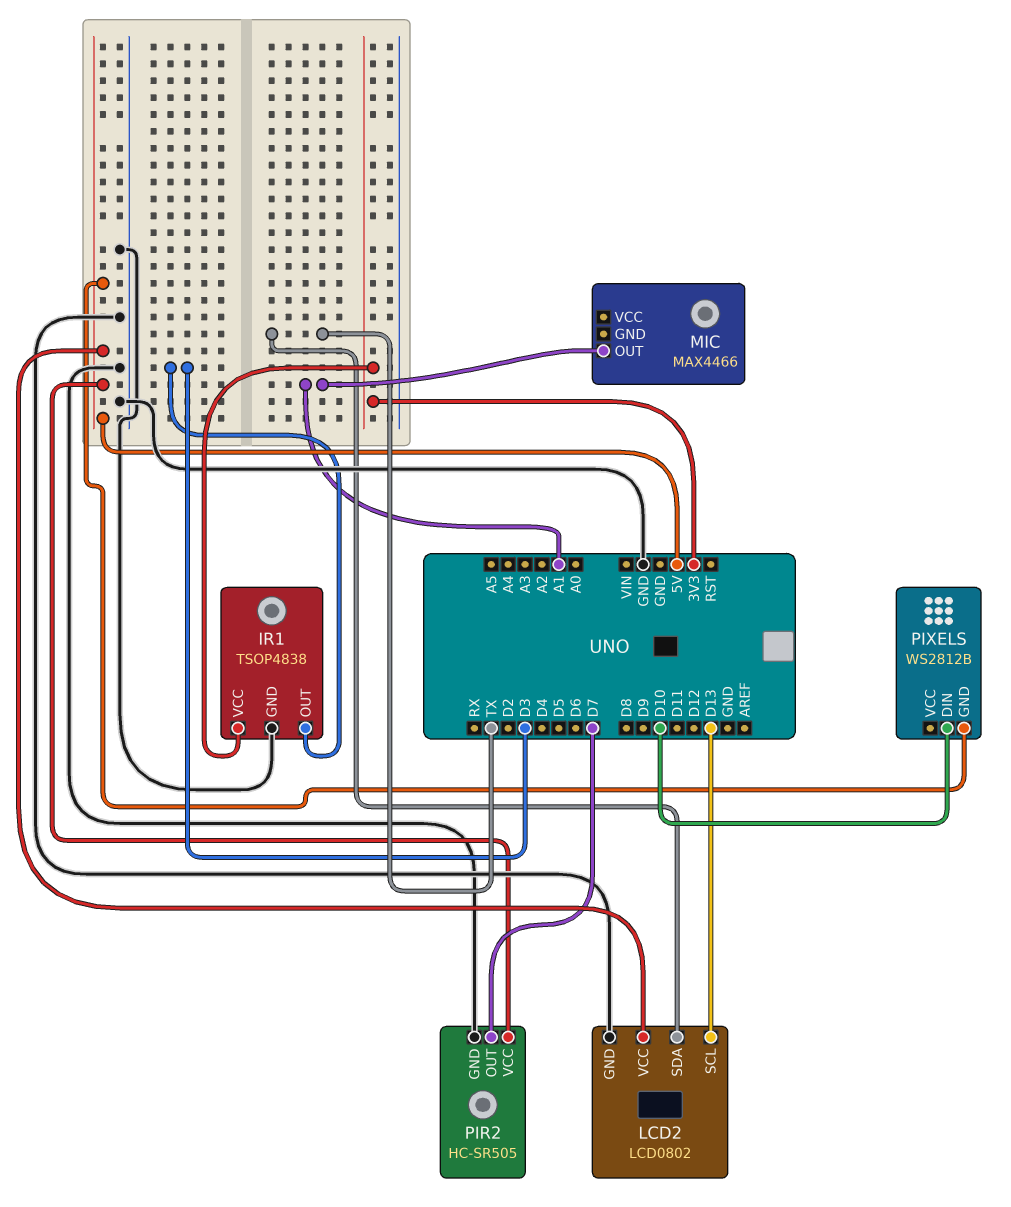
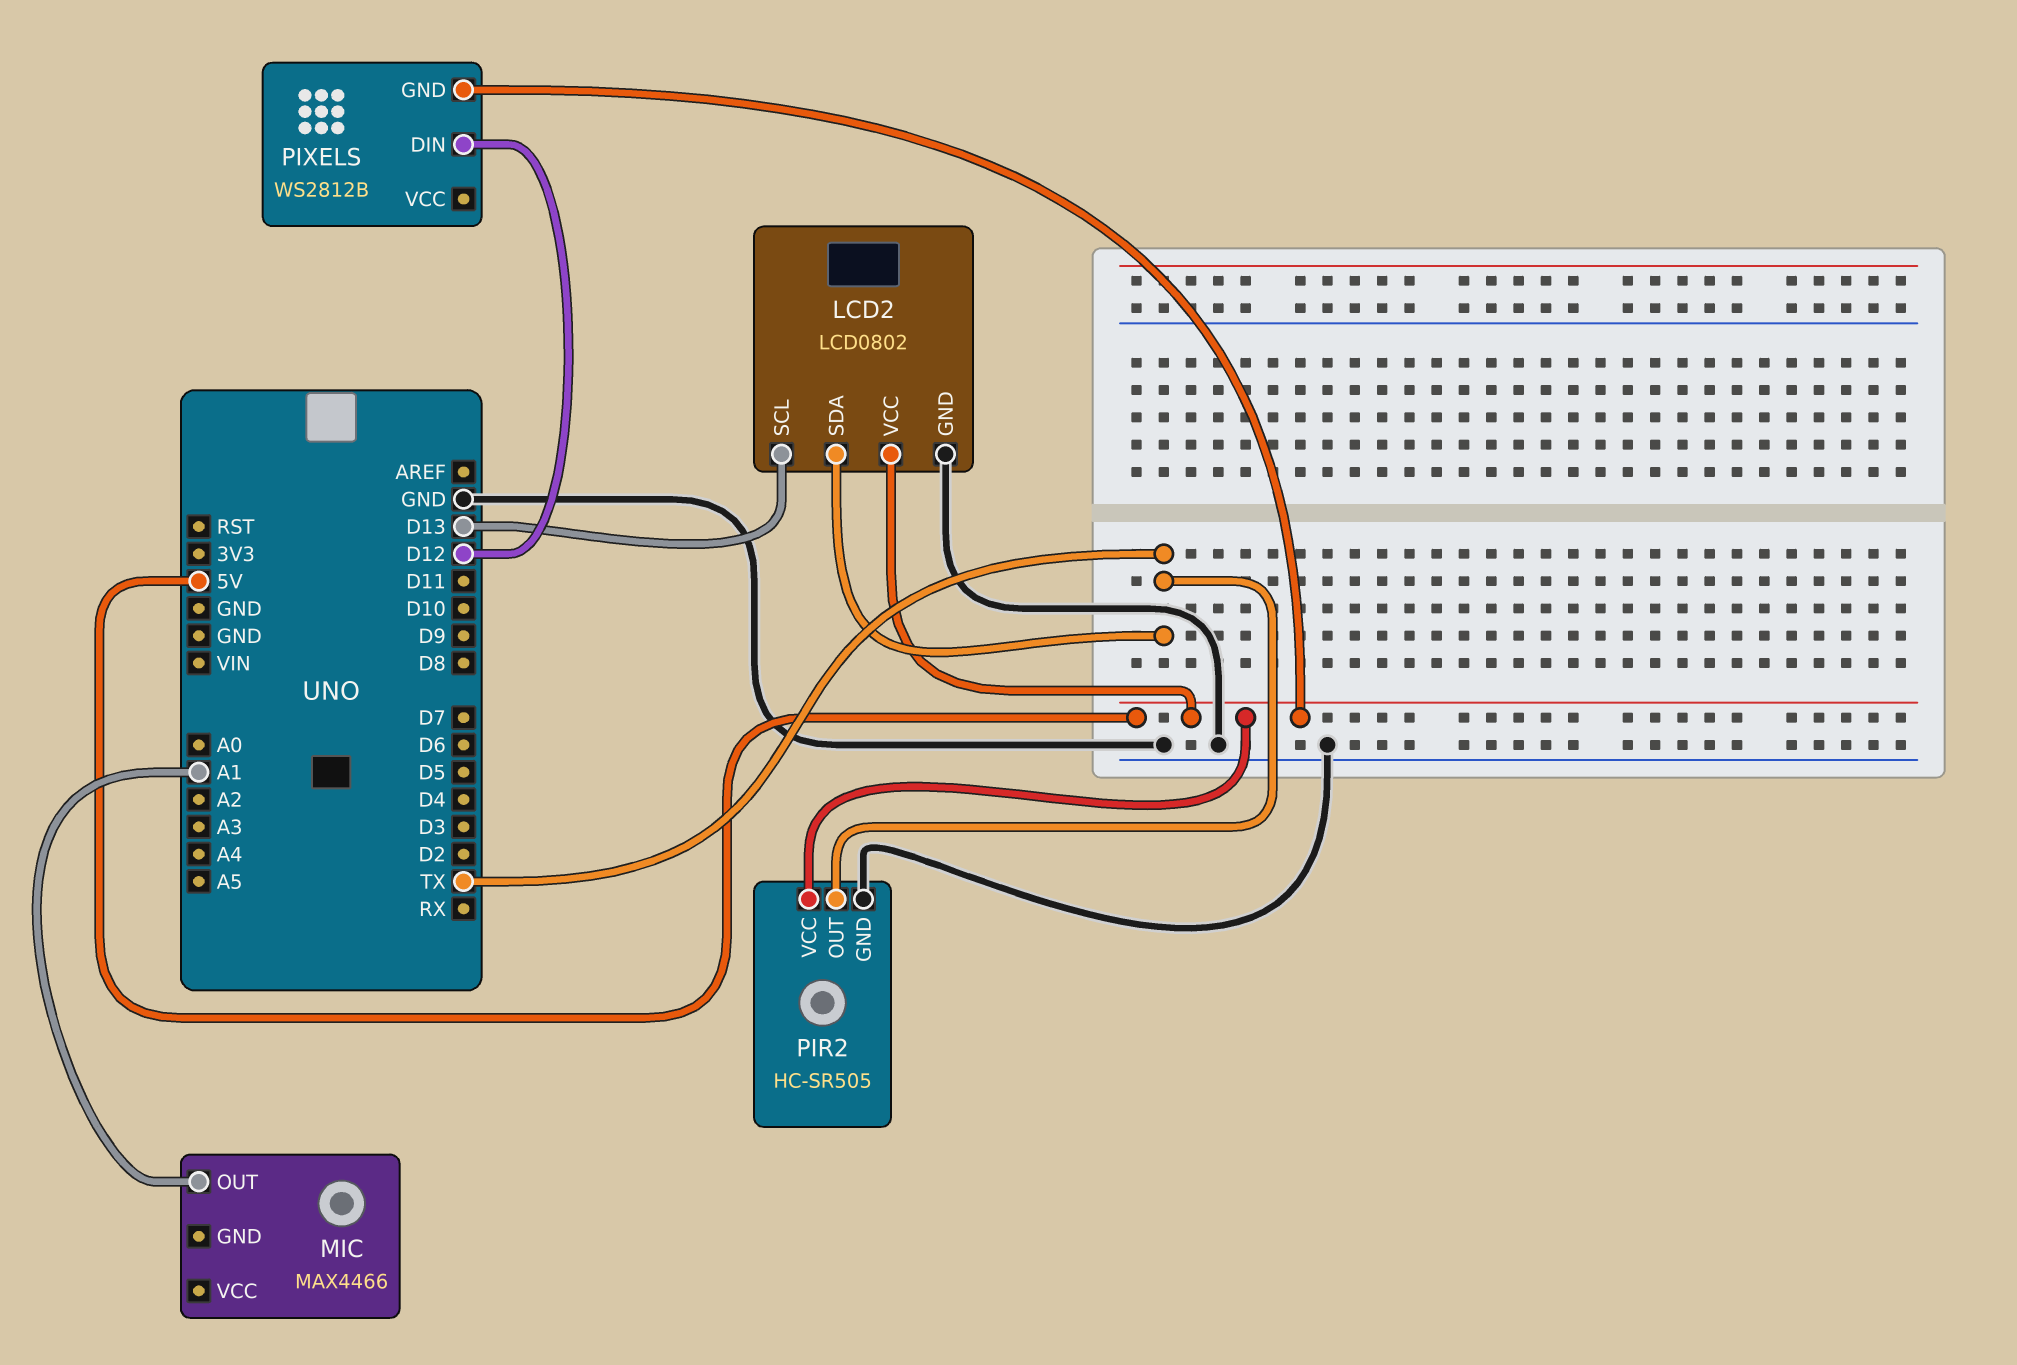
IR1: TSOP4838 -> none
IR1 pin GND: GND -> none
IR1 pin OUT: D3 -> none
IR1 pin VCC: 3V3 -> none
PIR2 pin OUT: D7 -> TX
PIXELS pin DIN: D10 -> D12

